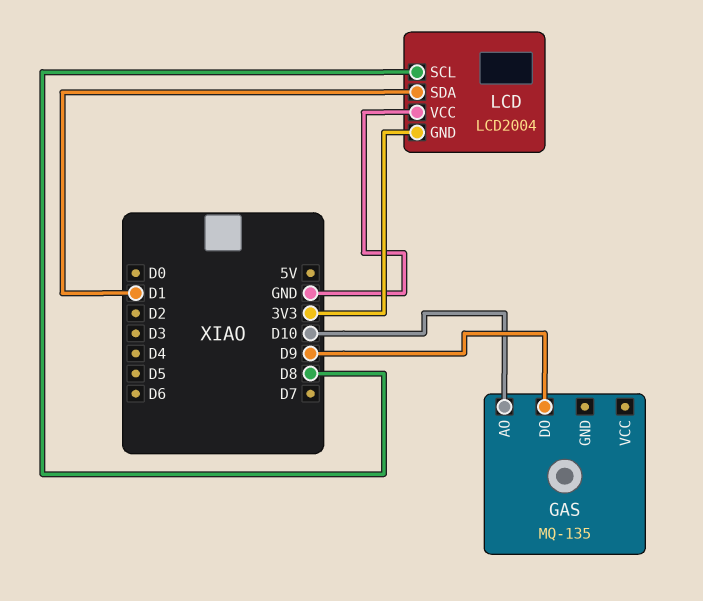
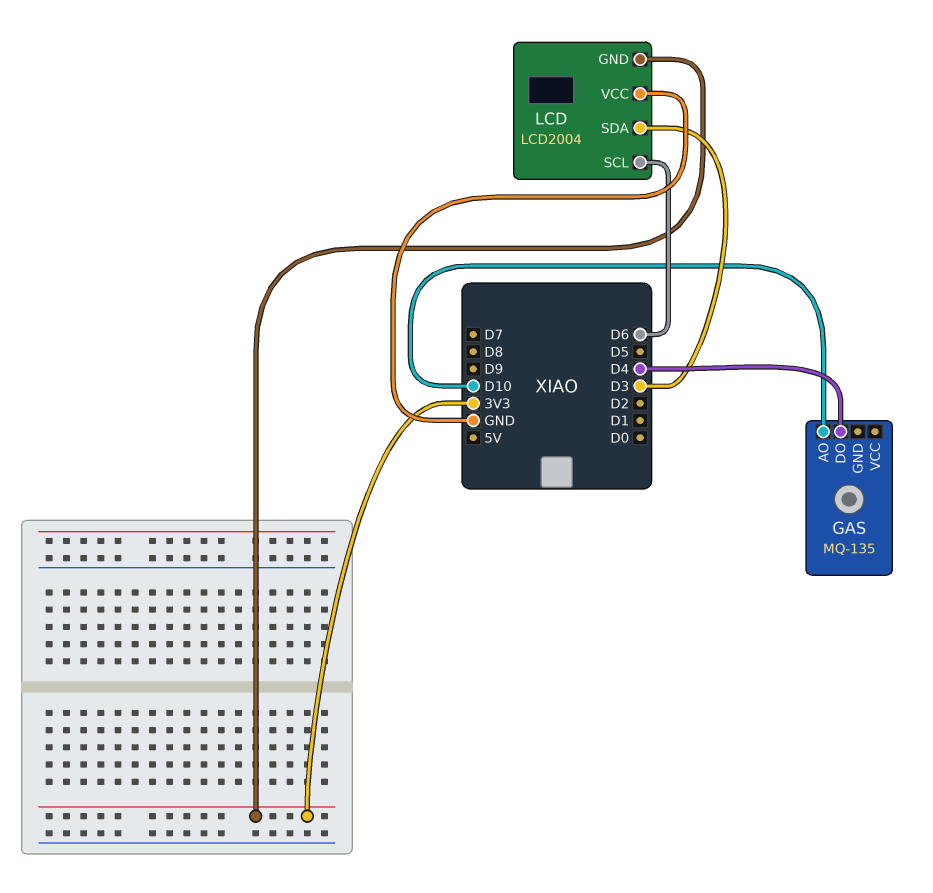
GAS pin DO: D9 -> D4
LCD pin SCL: D8 -> D6
LCD pin SDA: D1 -> D3

